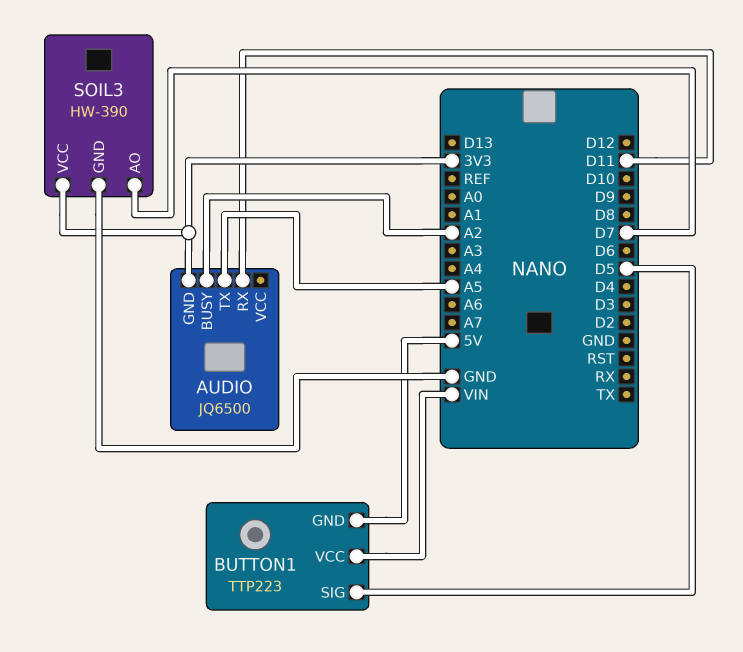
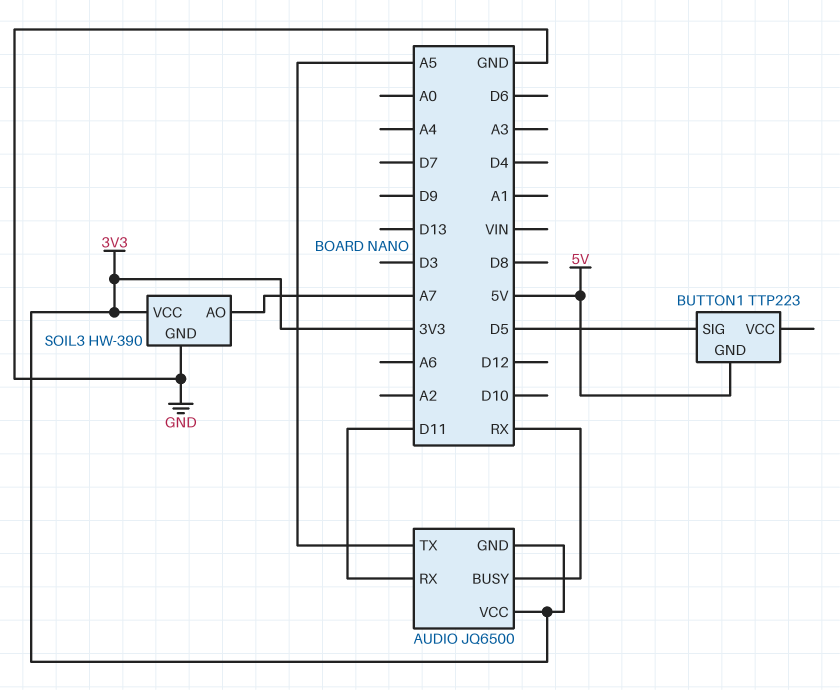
AUDIO pin BUSY: A2 -> RX
AUDIO pin VCC: none -> 3V3
BUTTON1 pin VCC: VIN -> none
SOIL3 pin AO: D7 -> A7

